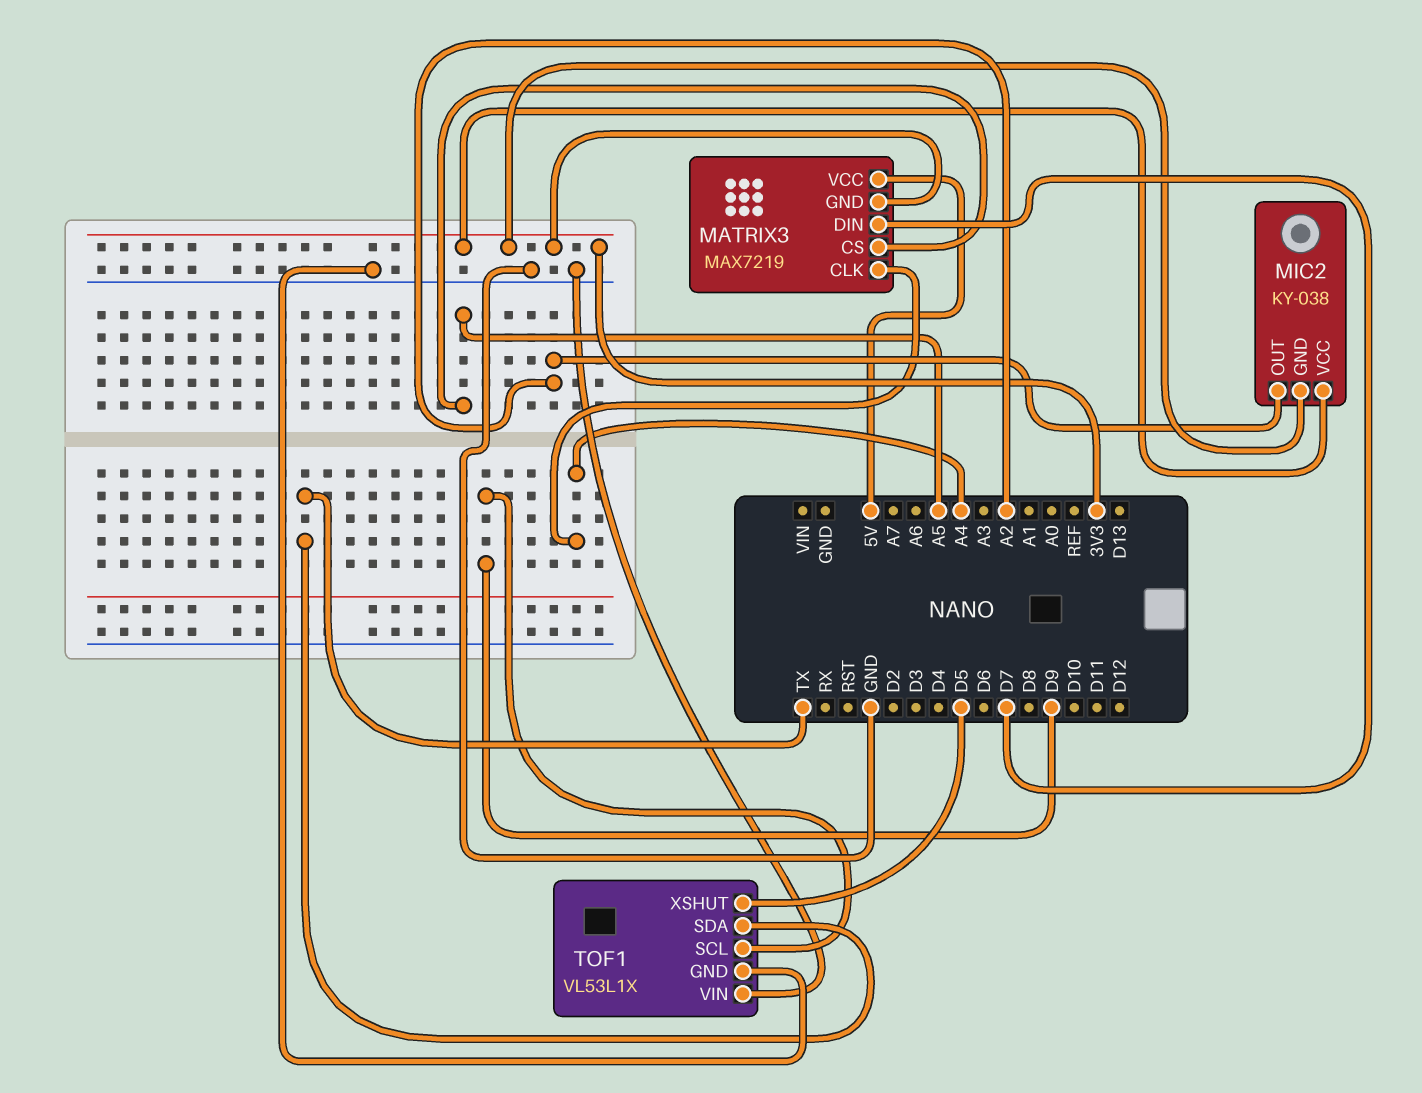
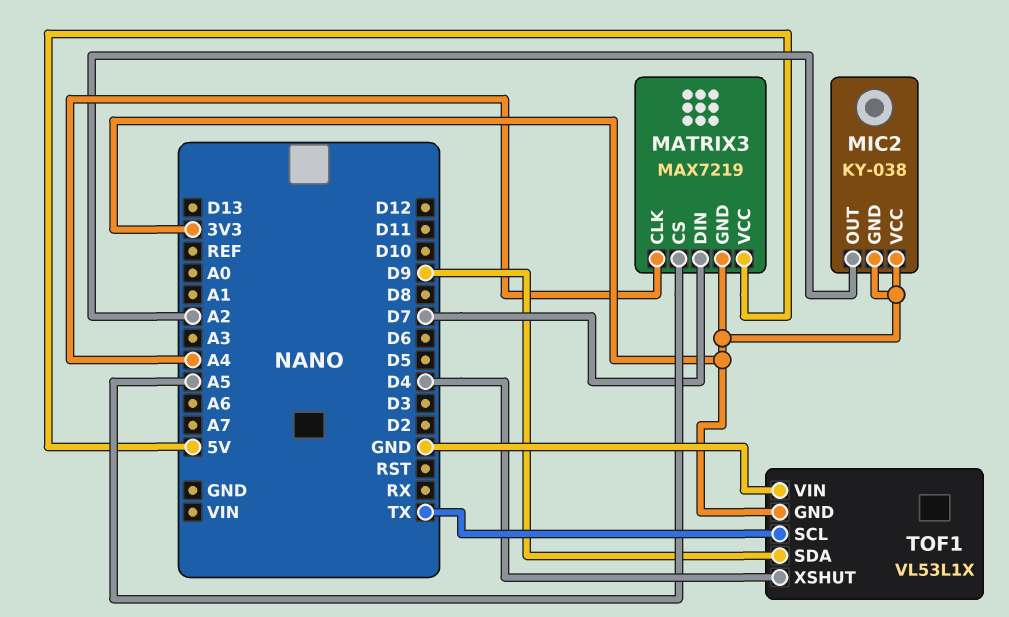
TOF1 pin GND: GND -> 3V3
TOF1 pin SCL: D9 -> TX
TOF1 pin SDA: TX -> D9
TOF1 pin XSHUT: D5 -> D4

